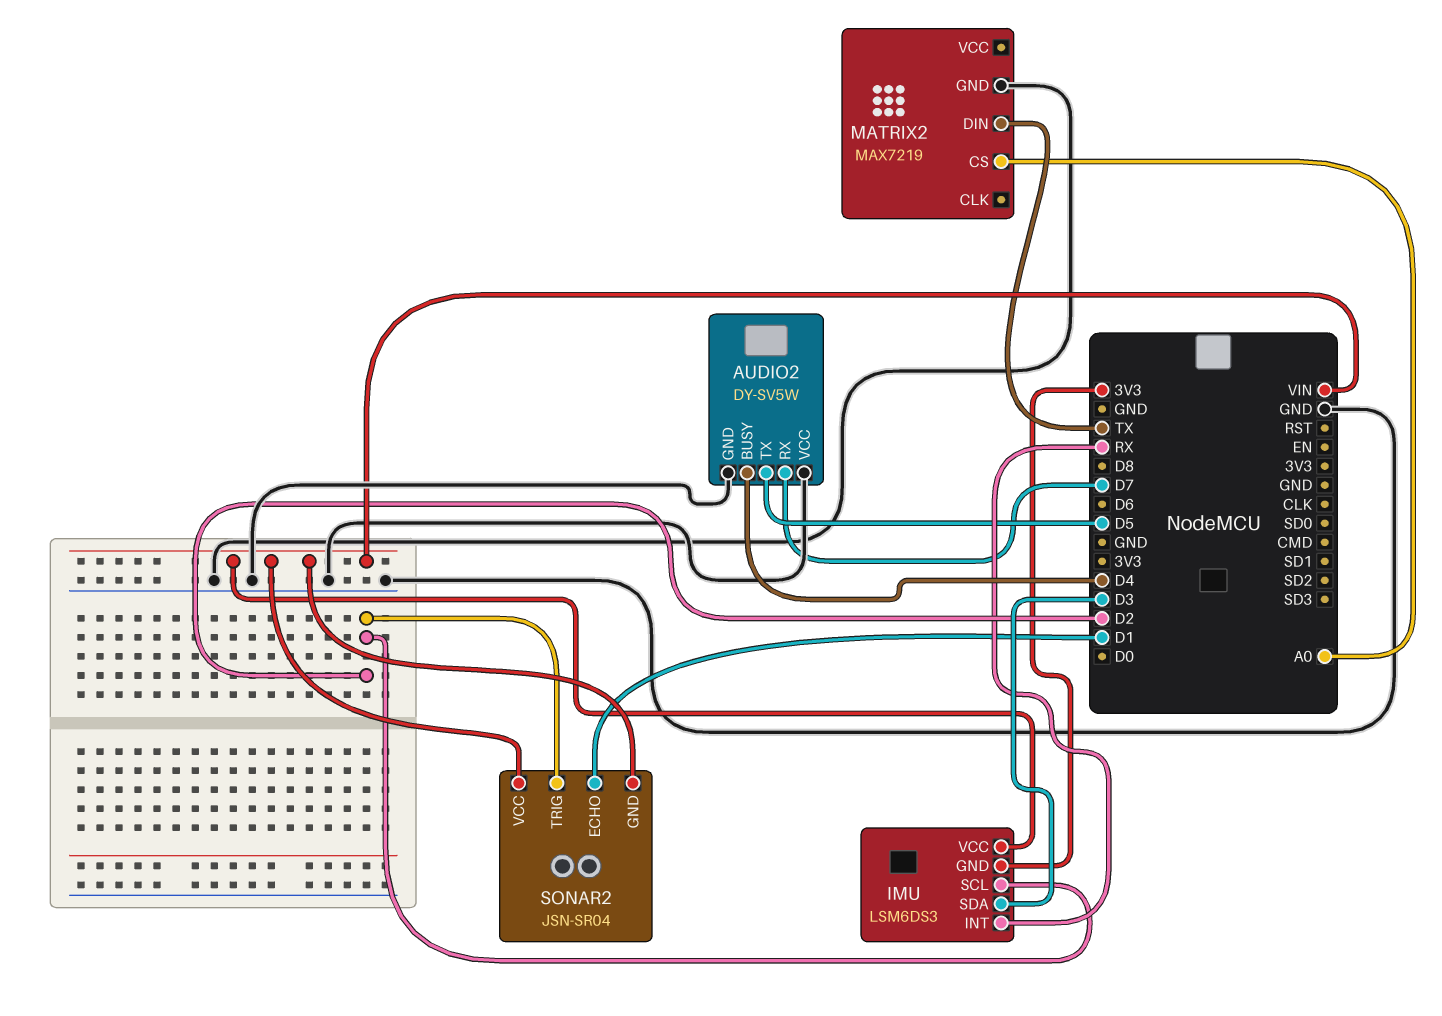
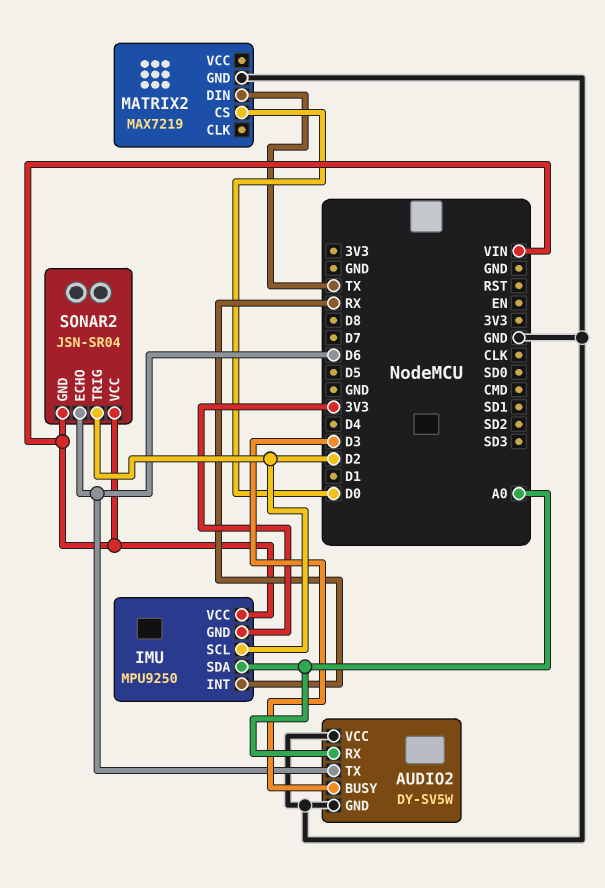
AUDIO2 pin BUSY: D4 -> D3
AUDIO2 pin RX: D7 -> A0
AUDIO2 pin TX: D5 -> D6
IMU: LSM6DS3 -> MPU9250
IMU pin SDA: D3 -> A0
MATRIX2 pin CS: A0 -> D0
SONAR2 pin ECHO: D1 -> D6

